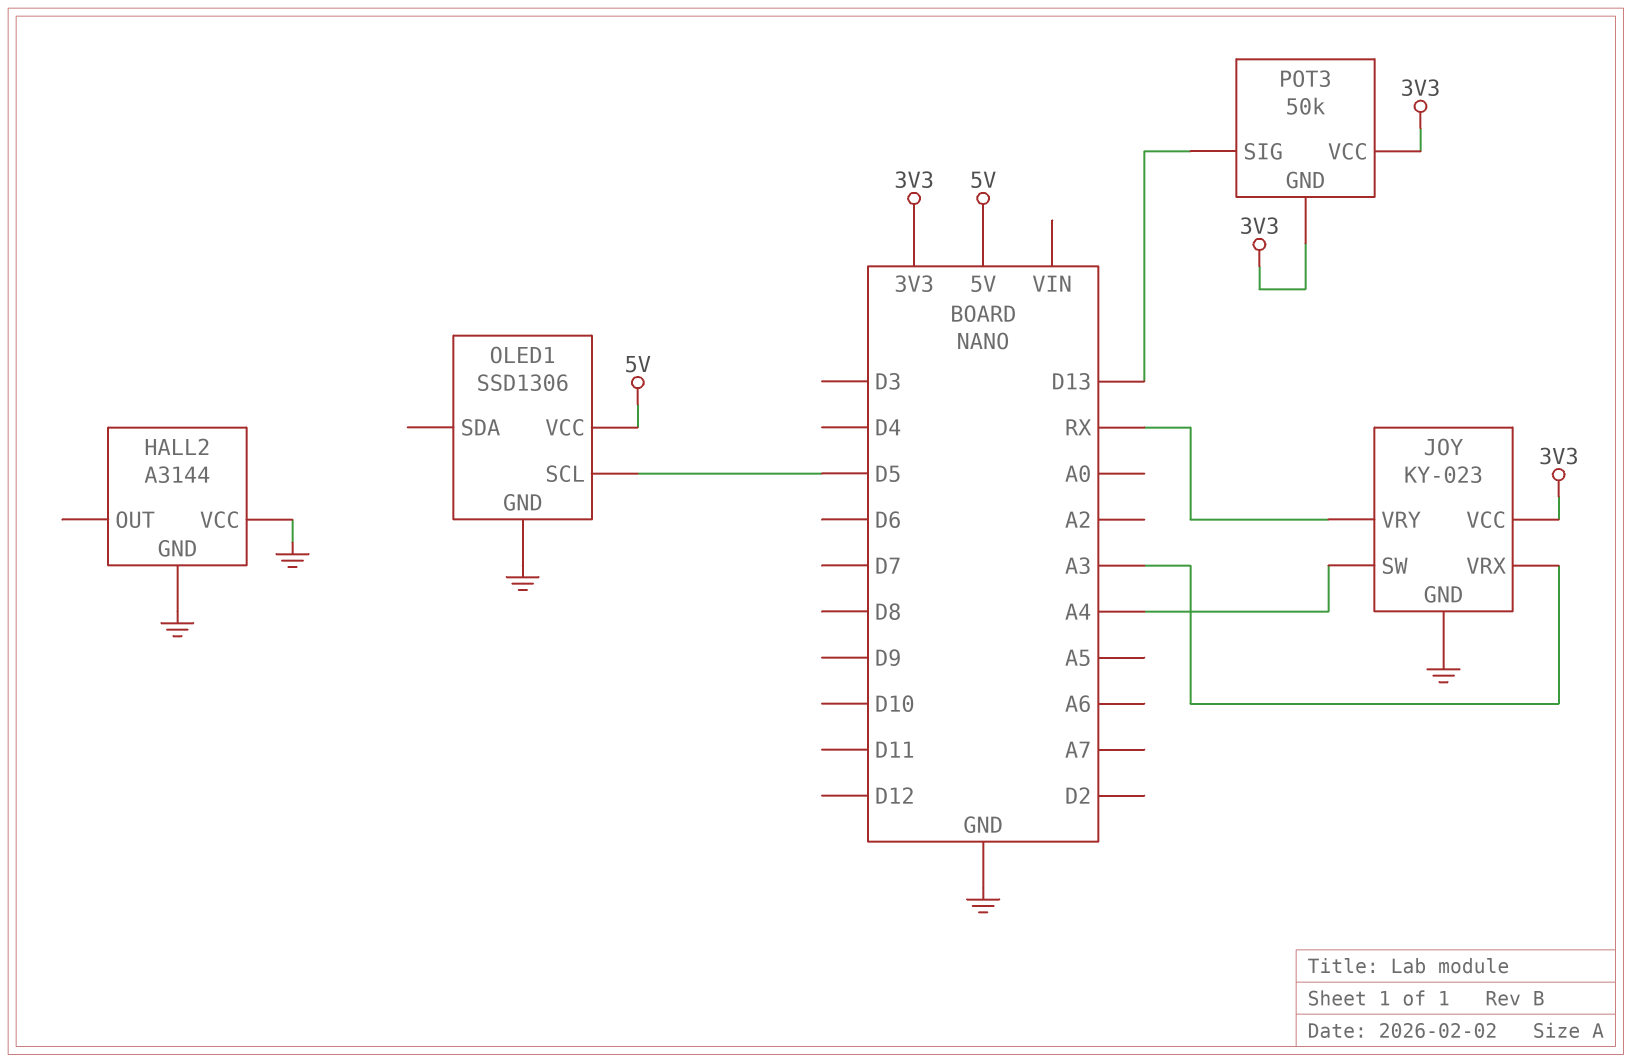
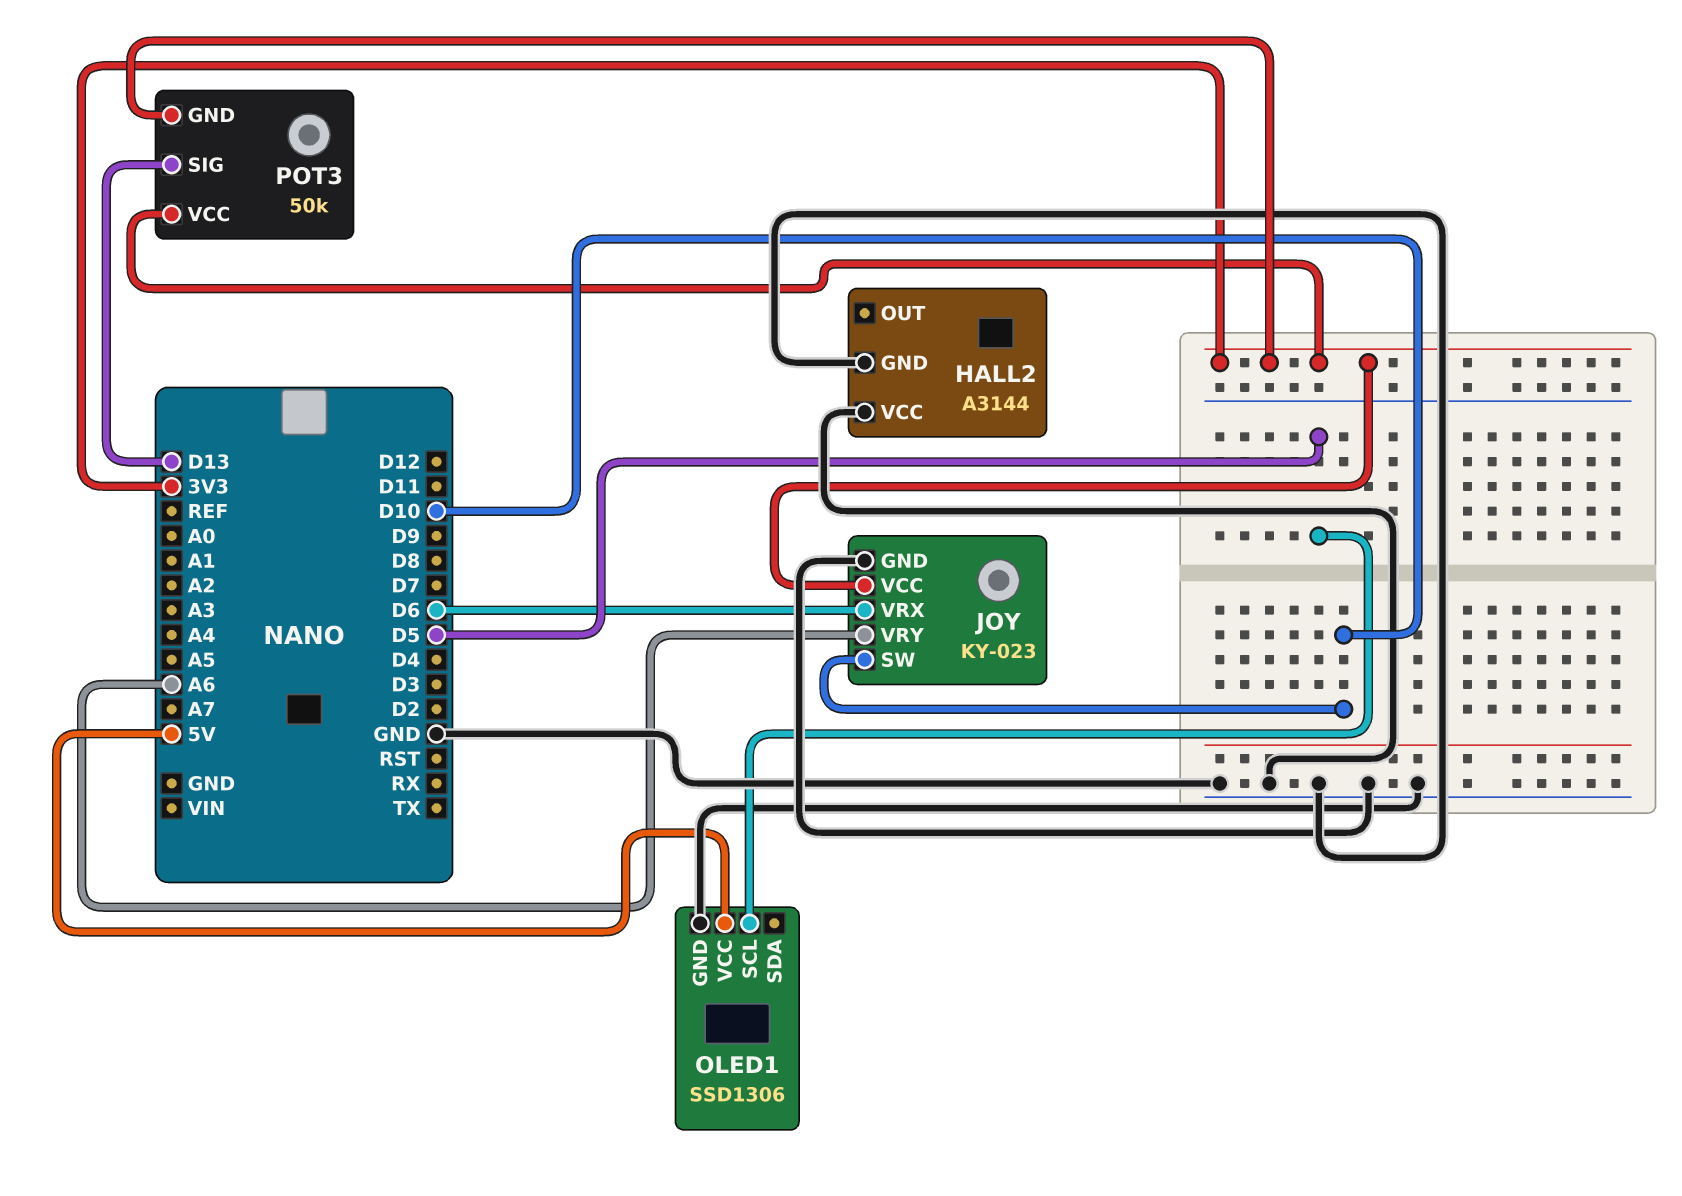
JOY pin SW: A4 -> D10
JOY pin VRX: A3 -> D6
JOY pin VRY: RX -> A6

